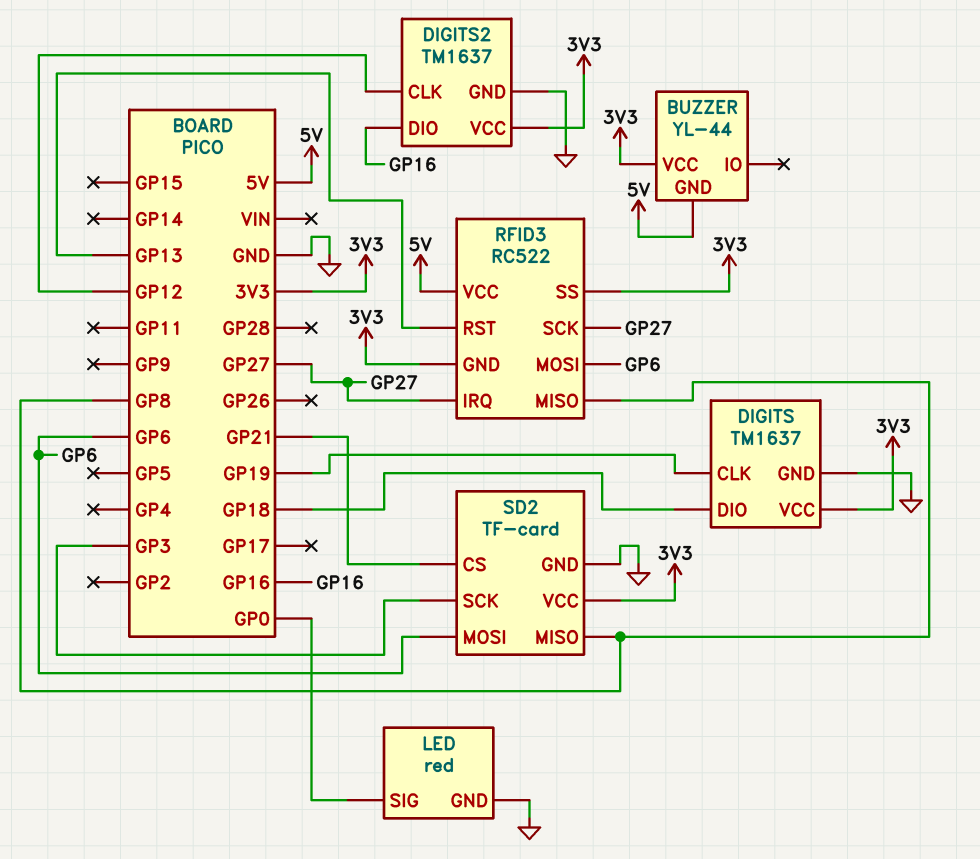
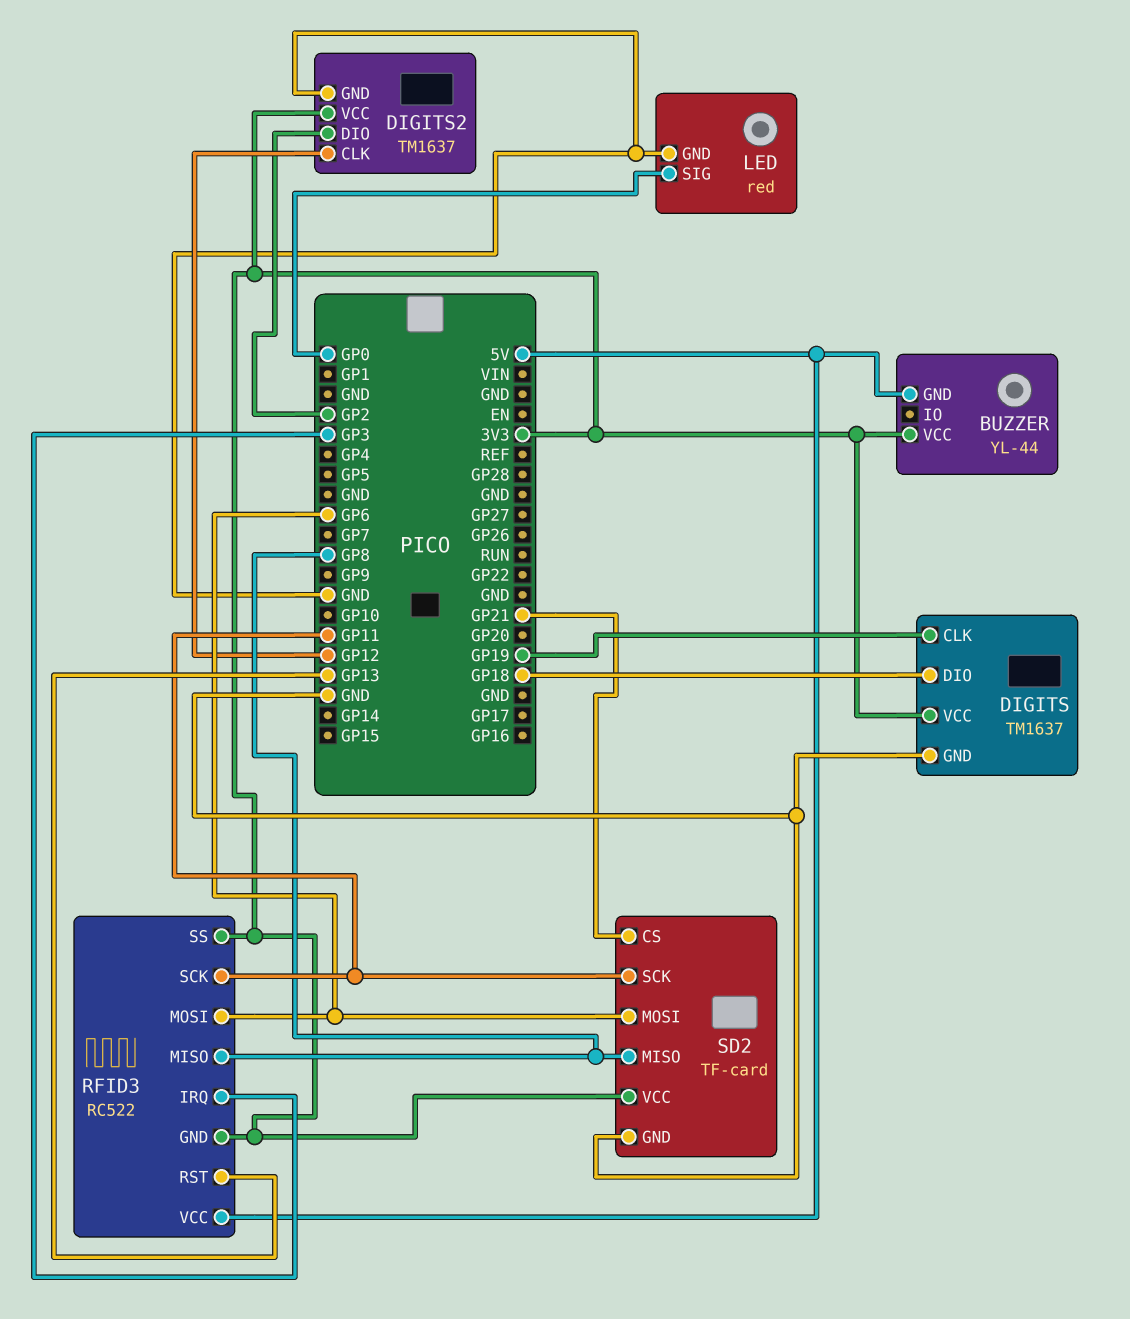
DIGITS2 pin DIO: GP16 -> GP2
RFID3 pin IRQ: GP27 -> GP3
RFID3 pin SCK: GP27 -> GP11
SD2 pin SCK: GP3 -> GP11

